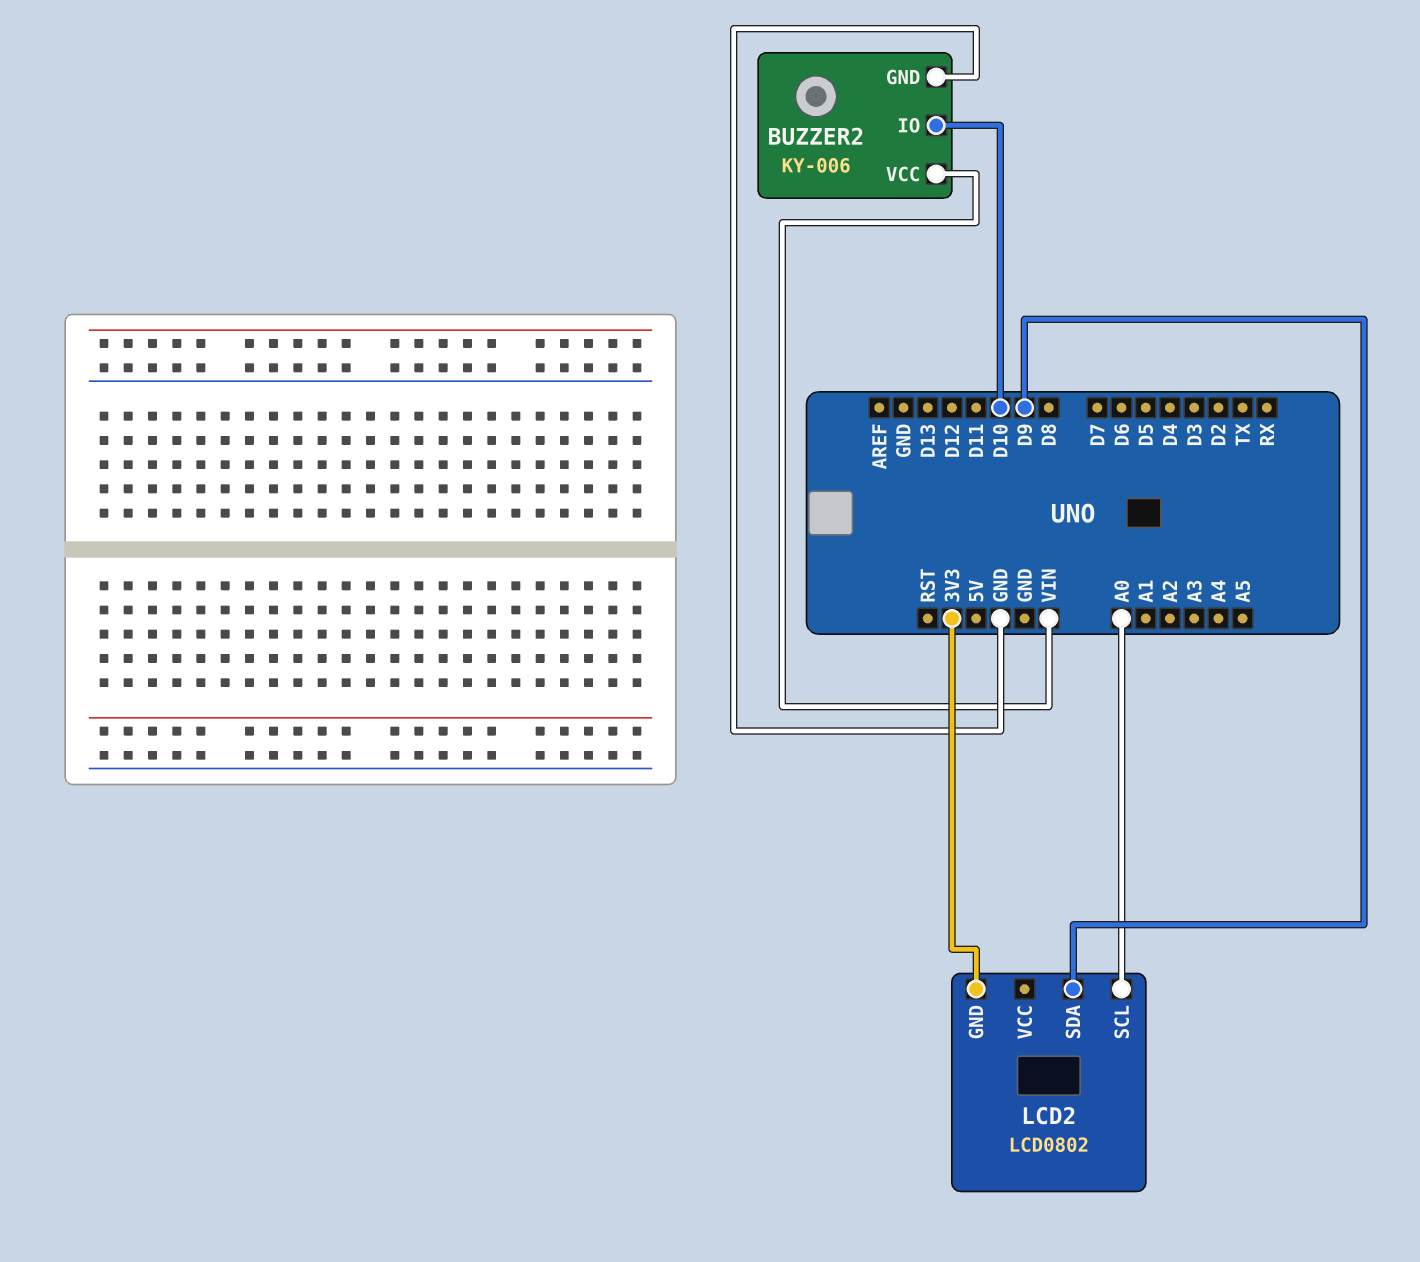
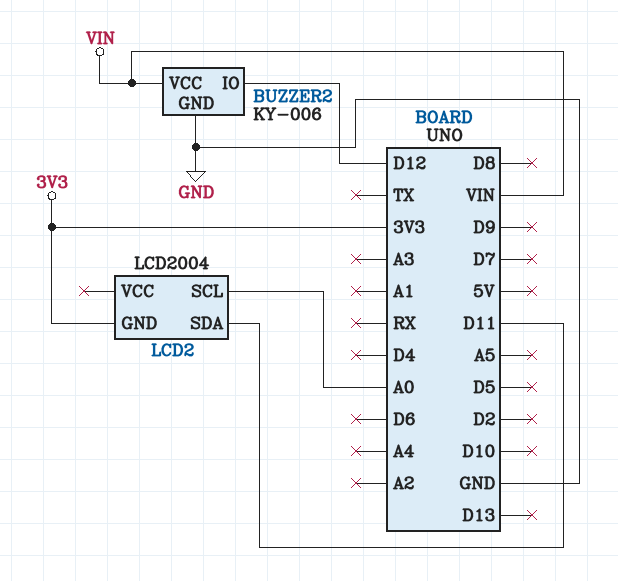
BUZZER2 pin IO: D10 -> D12
LCD2: LCD0802 -> LCD2004
LCD2 pin SDA: D9 -> D11

